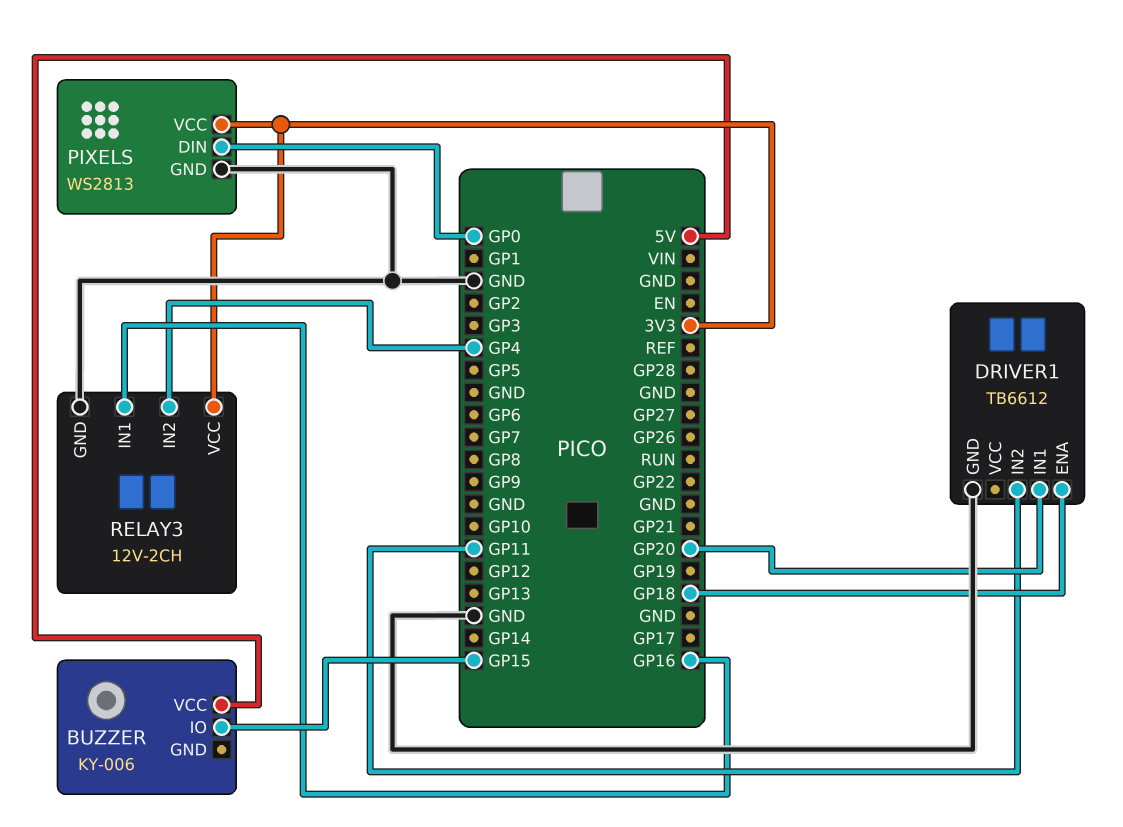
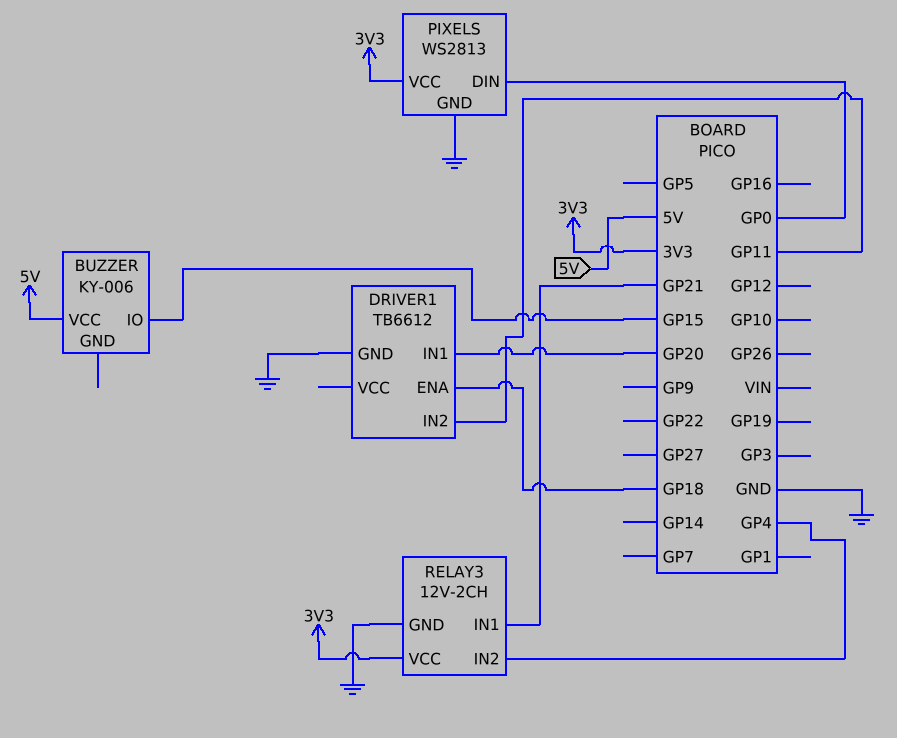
RELAY3 pin IN1: GP16 -> GP21

